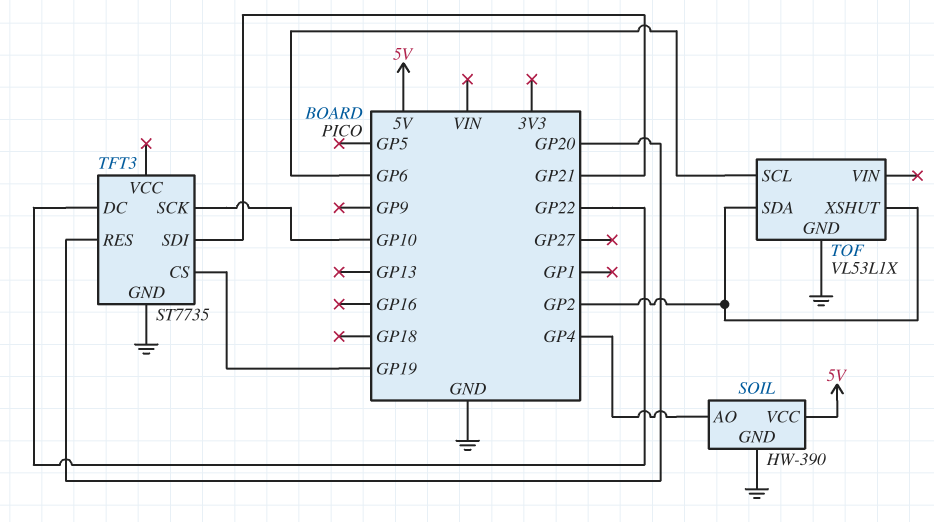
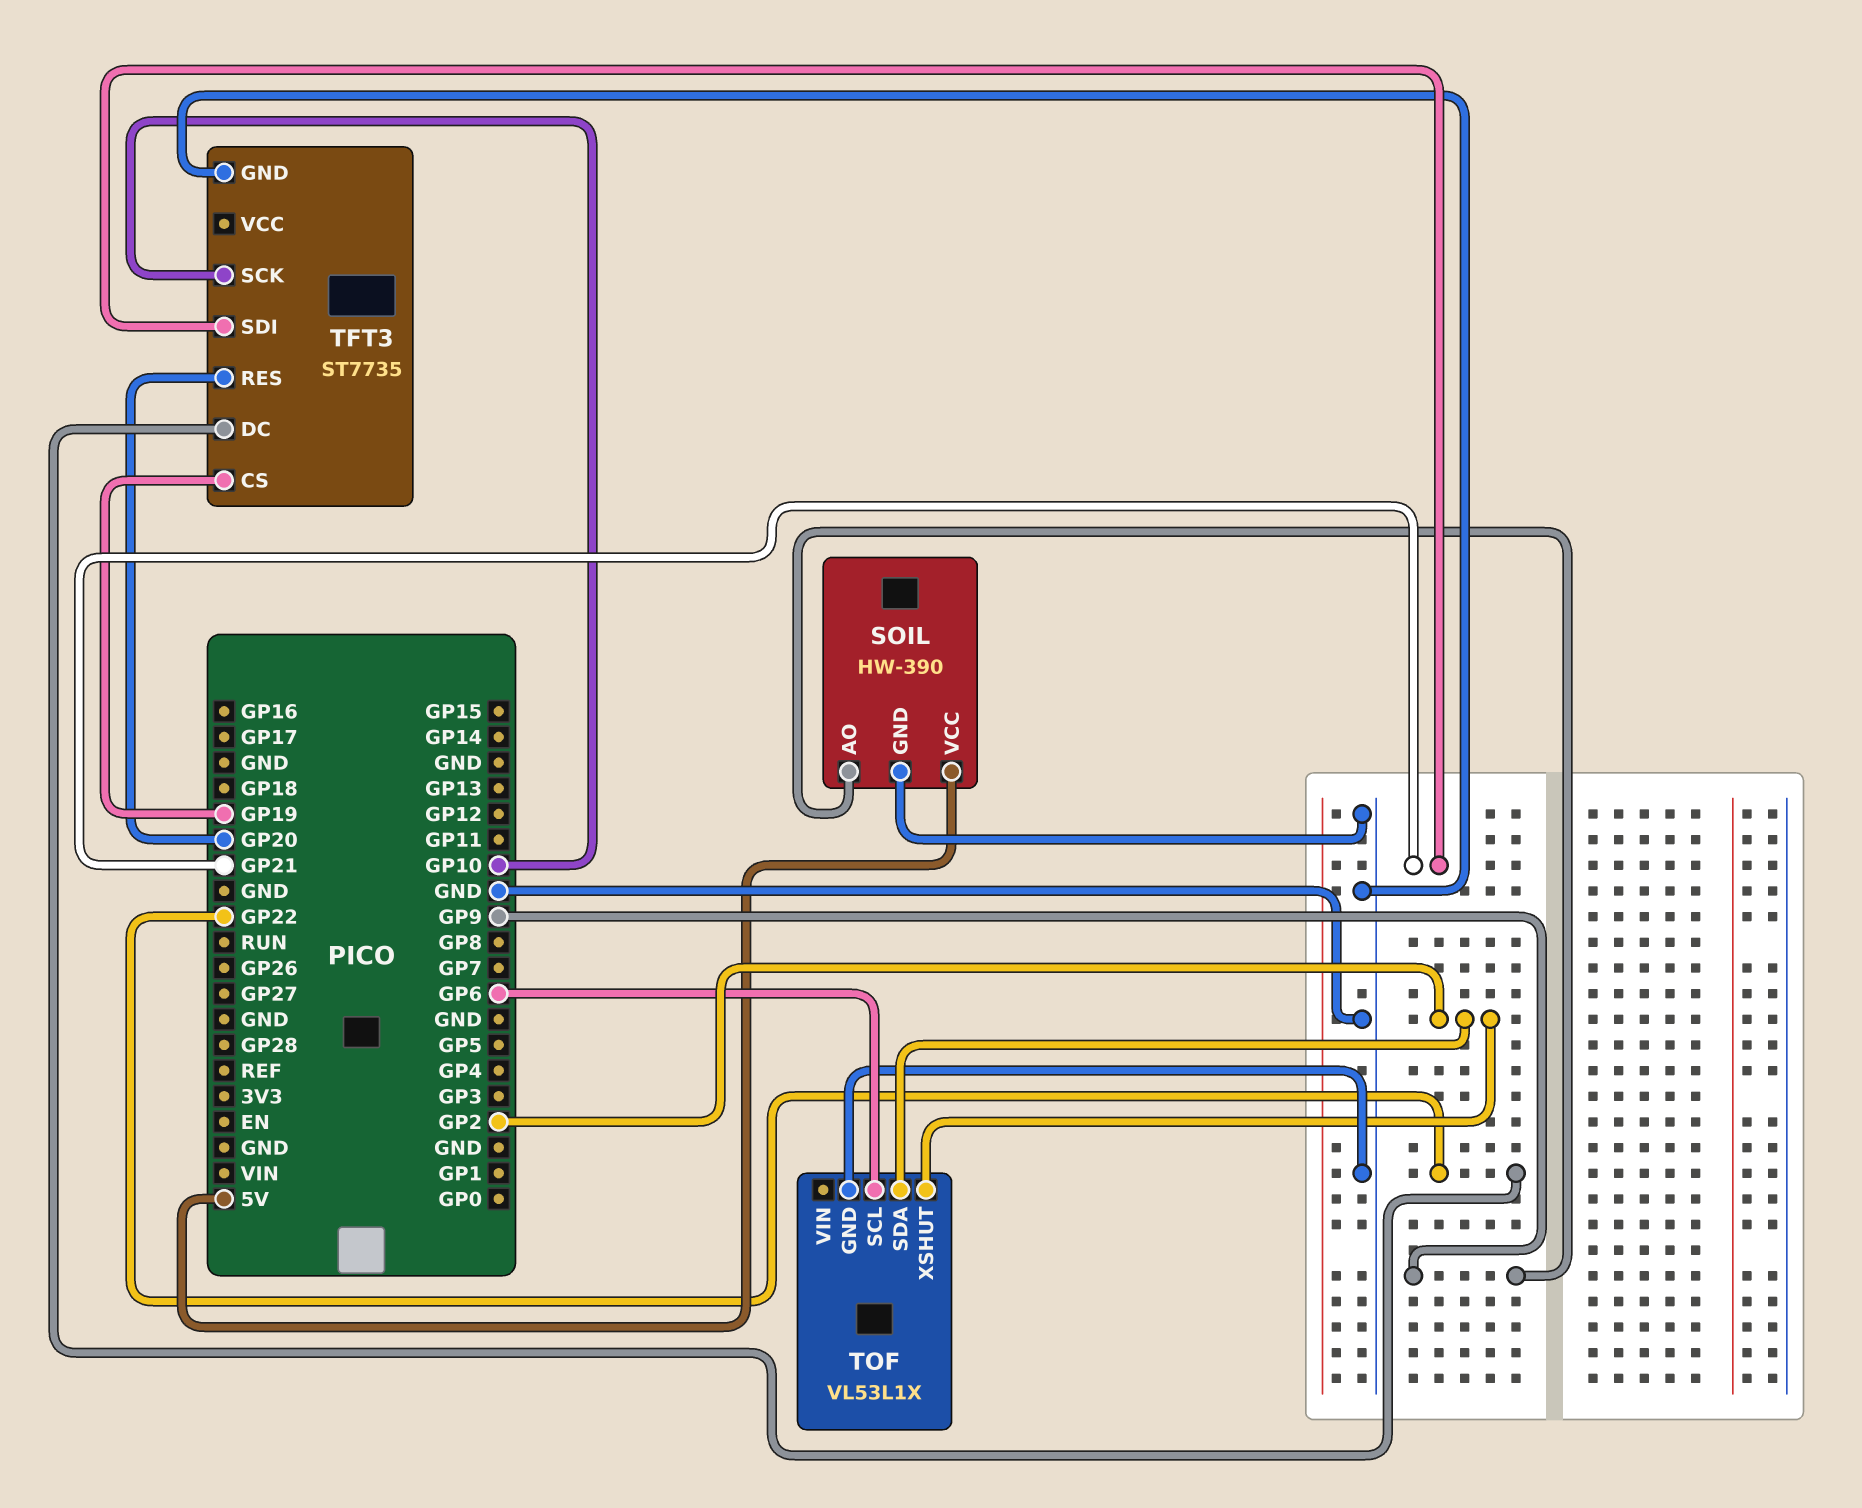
SOIL pin AO: GP4 -> GP9

